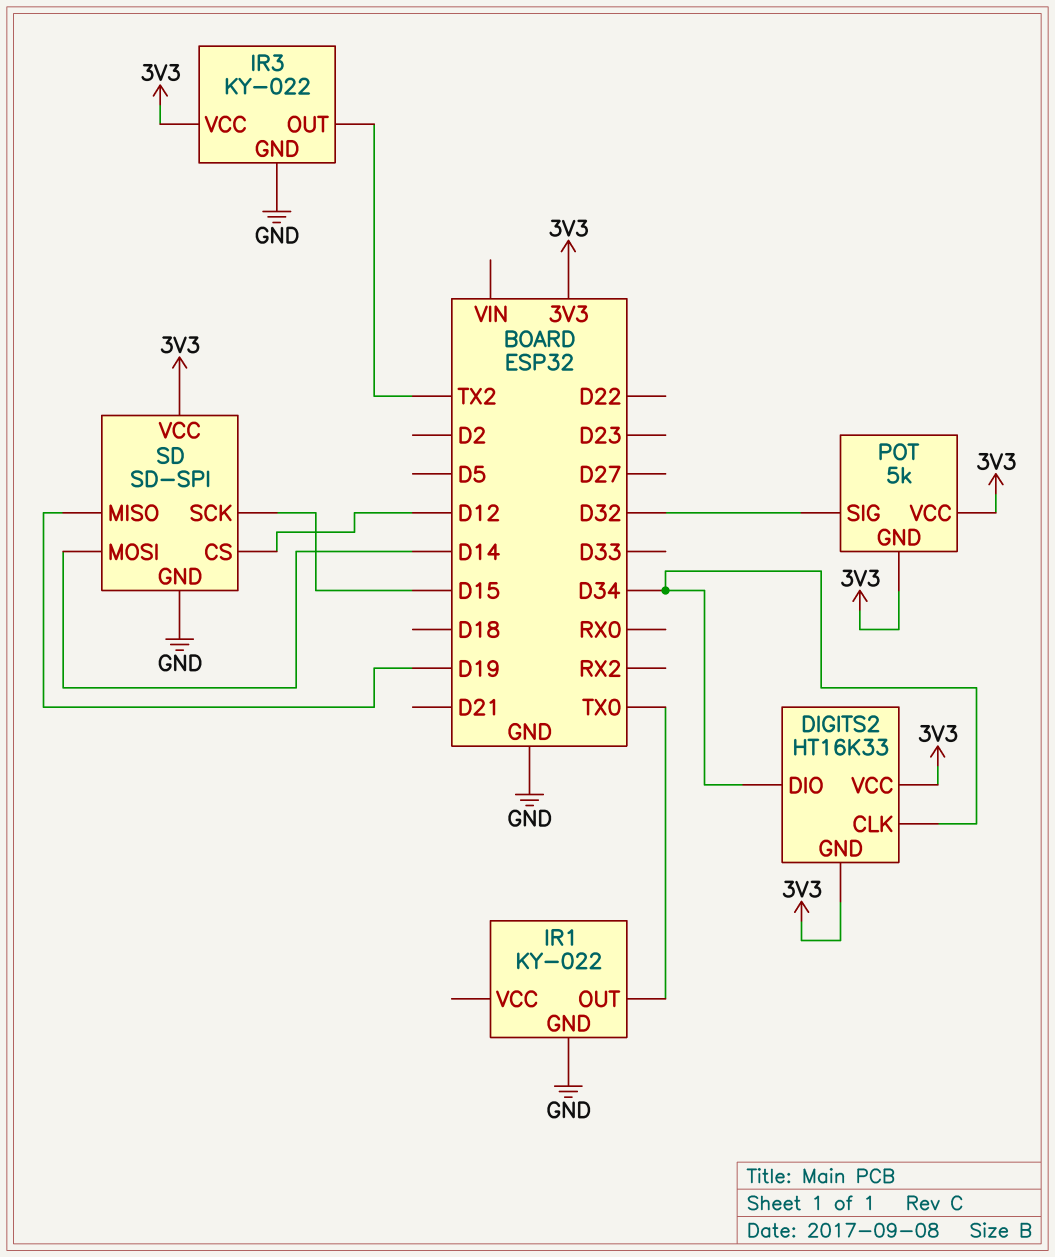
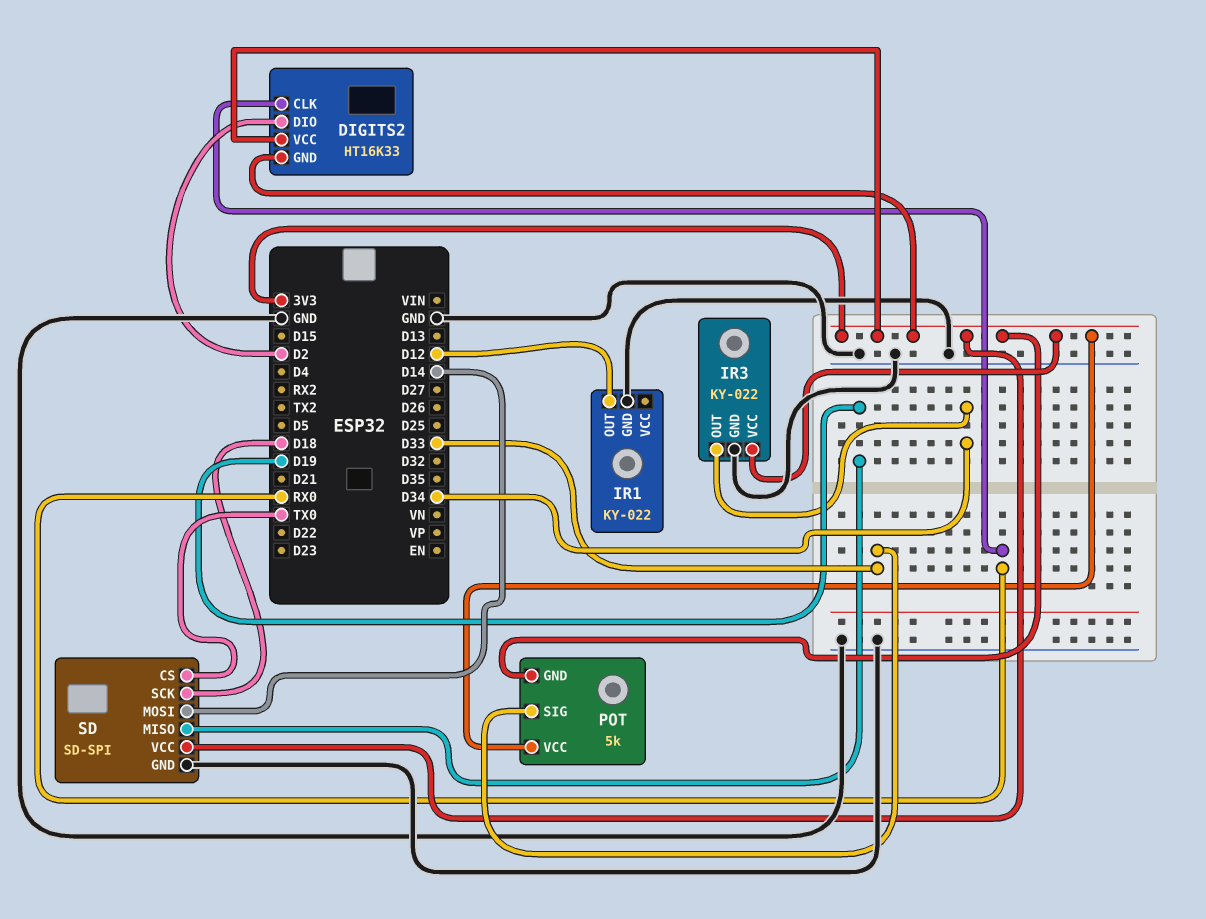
DIGITS2 pin CLK: D34 -> RX0
DIGITS2 pin DIO: D34 -> D2
IR1 pin OUT: TX0 -> D12
IR3 pin OUT: TX2 -> D34
POT pin SIG: D32 -> D33
SD pin CS: D12 -> TX0
SD pin SCK: D15 -> D18

